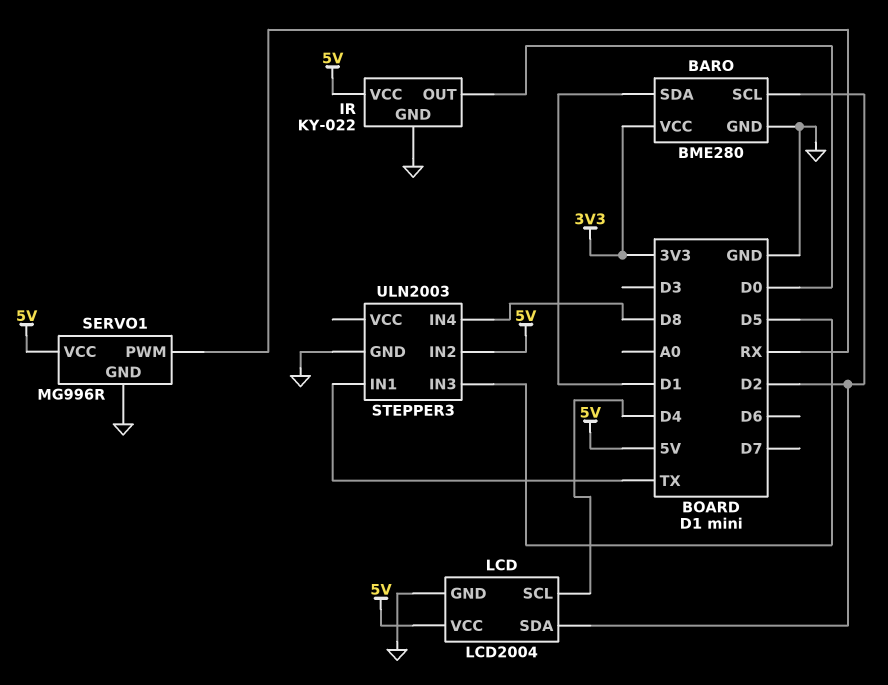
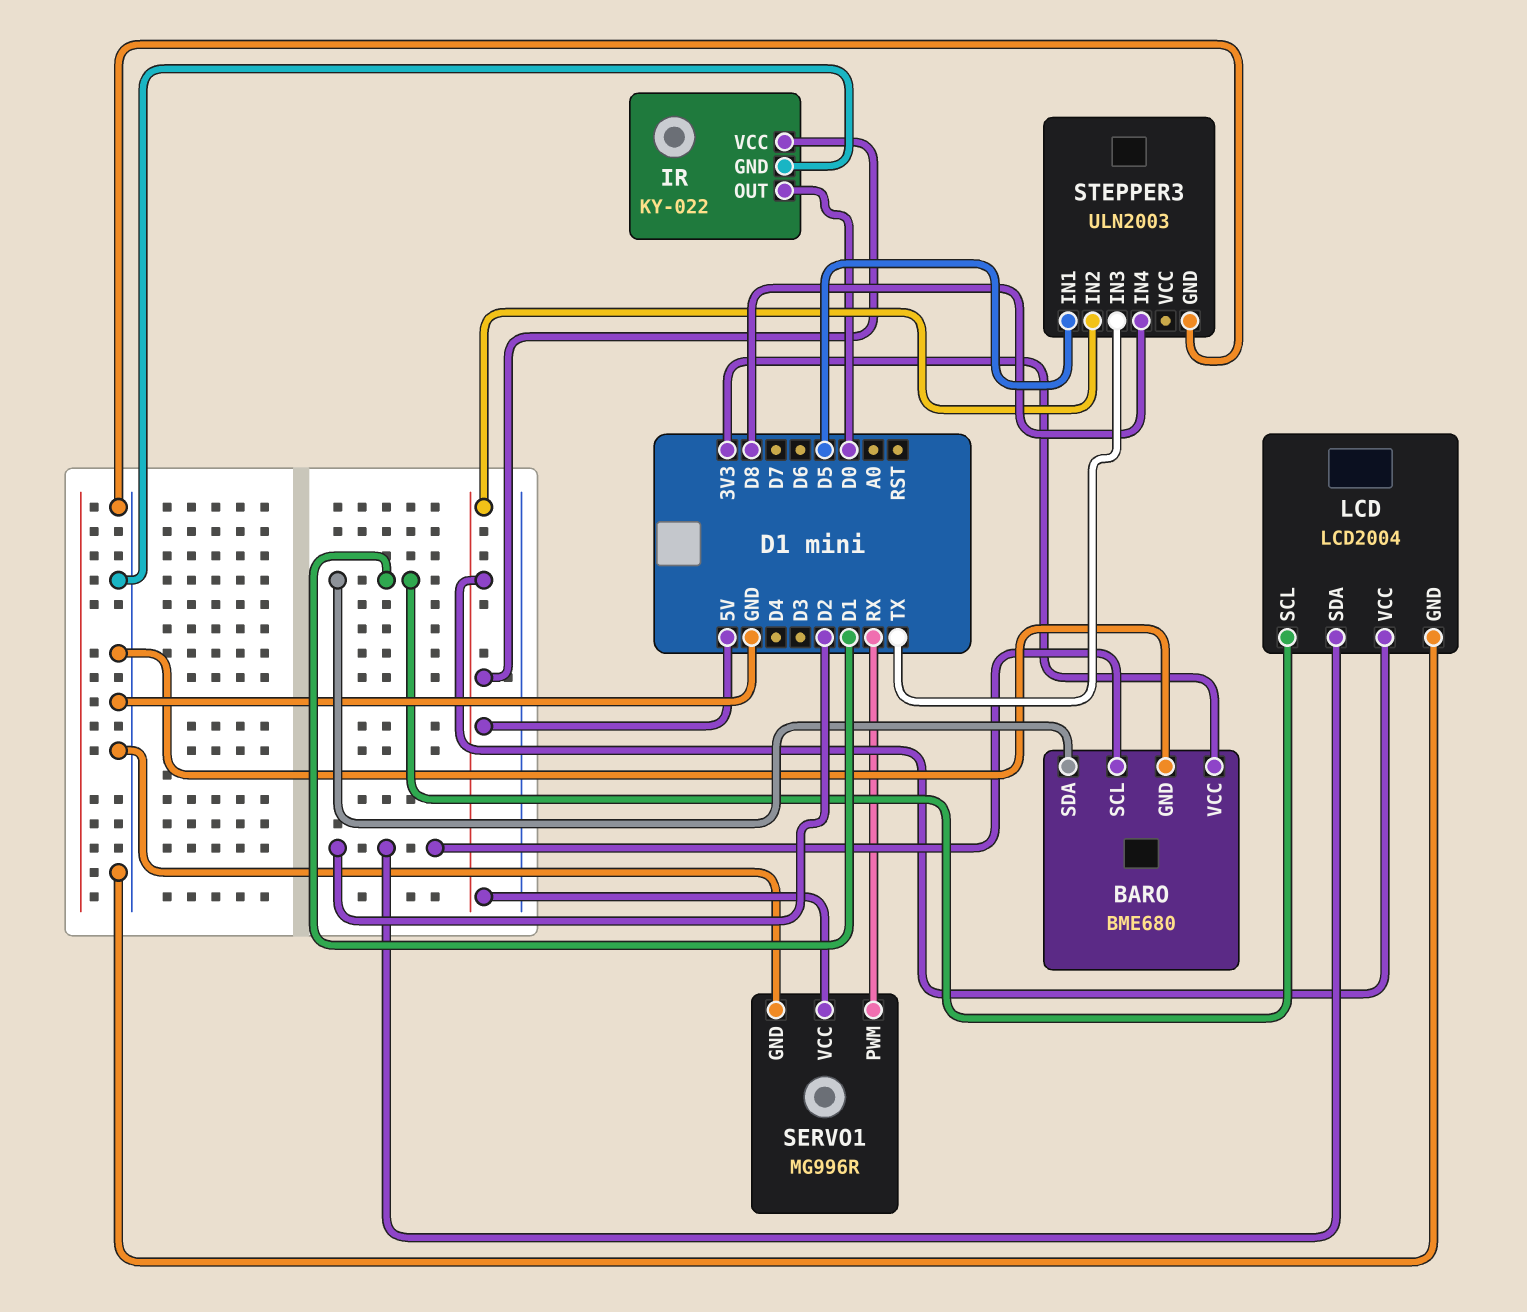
BARO: BME280 -> BME680
LCD pin SCL: D4 -> D1
STEPPER3 pin IN1: TX -> D5
STEPPER3 pin IN3: D5 -> TX

